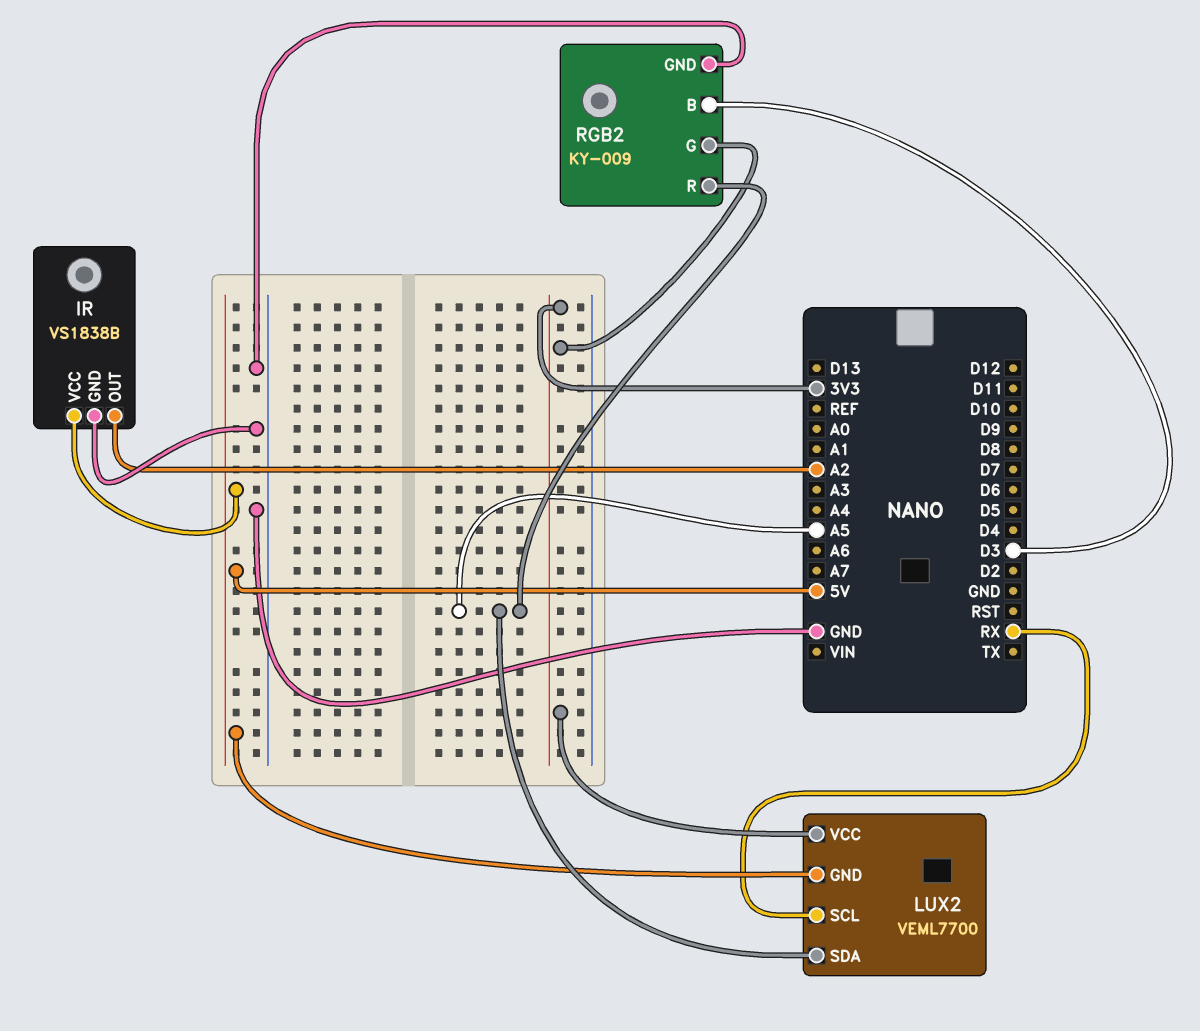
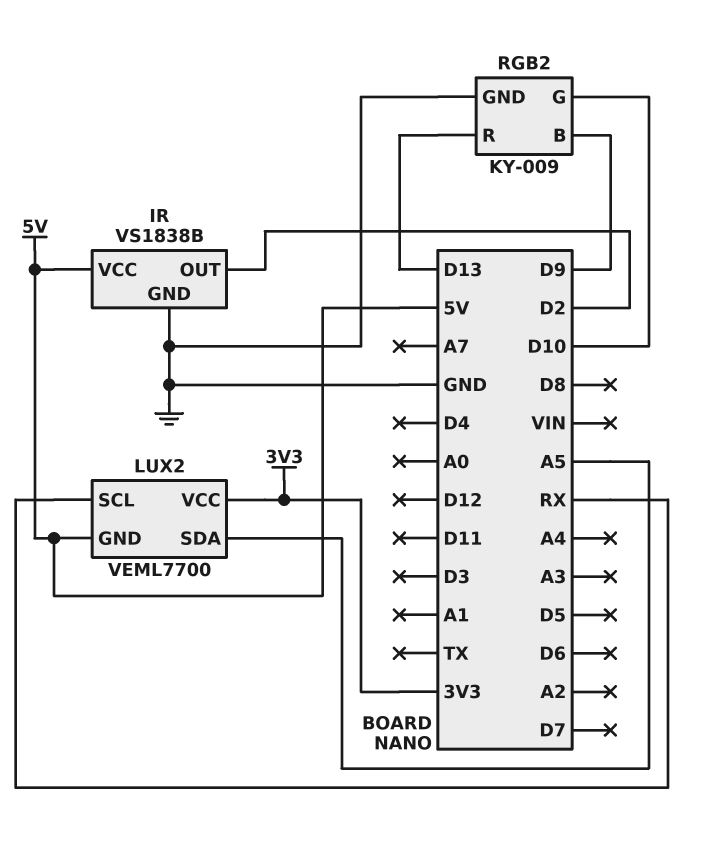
IR pin OUT: A2 -> D2
RGB2 pin B: D3 -> D9
RGB2 pin G: 3V3 -> D10
RGB2 pin R: A5 -> D13

